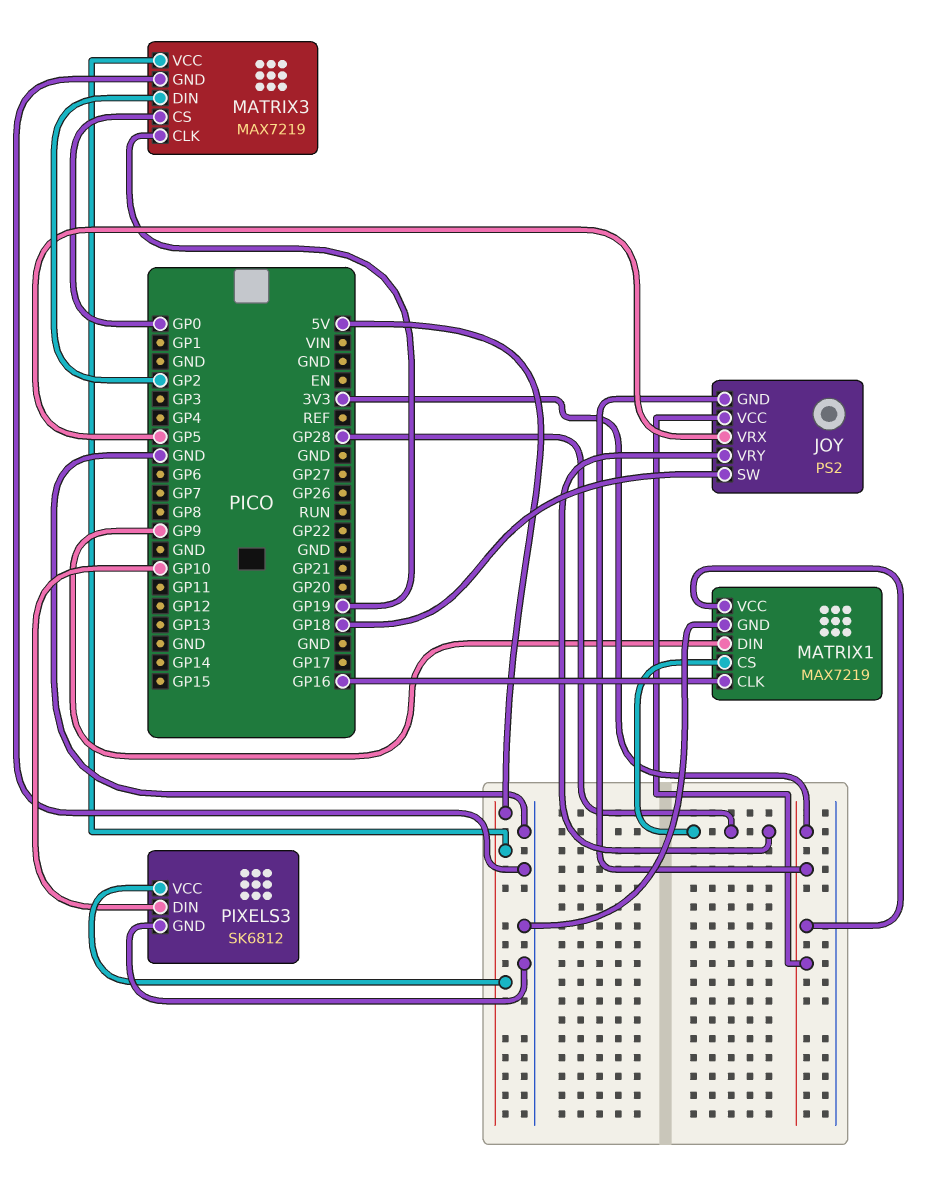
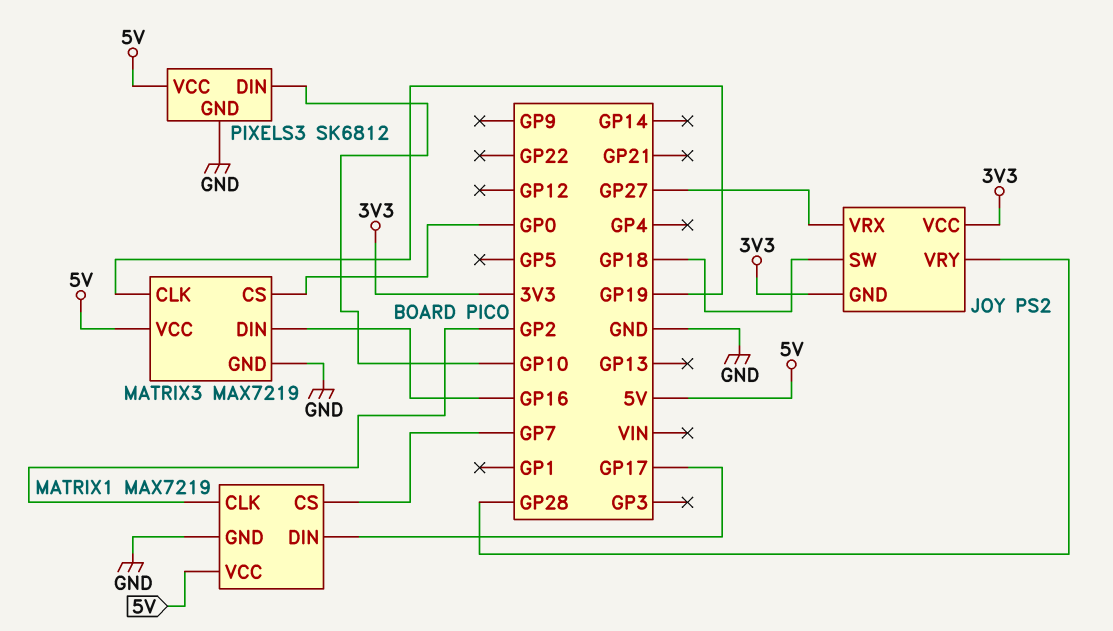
JOY pin VRX: GP5 -> GP27
MATRIX1 pin CLK: GP16 -> GP2
MATRIX1 pin CS: GP28 -> GP7
MATRIX1 pin DIN: GP9 -> GP17
MATRIX1 pin VCC: 3V3 -> 5V
MATRIX3 pin DIN: GP2 -> GP16

